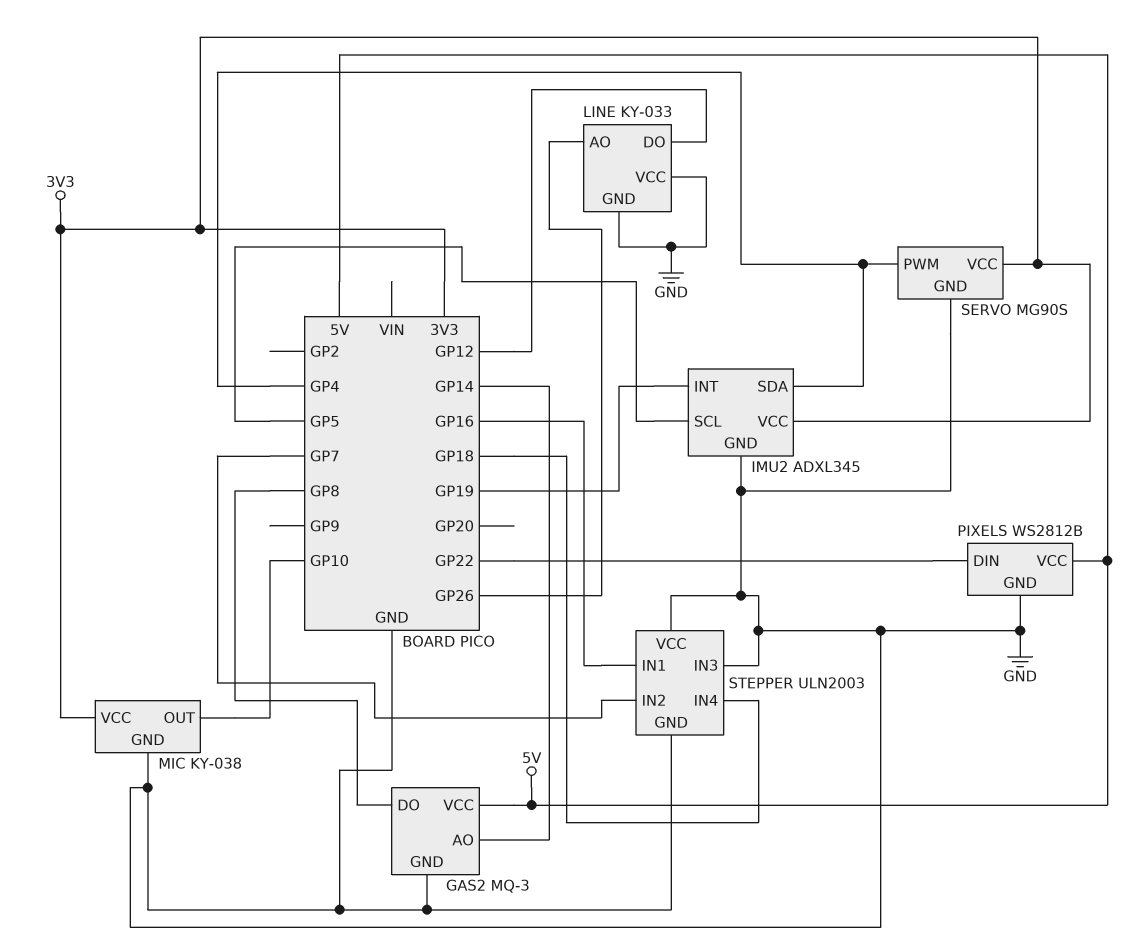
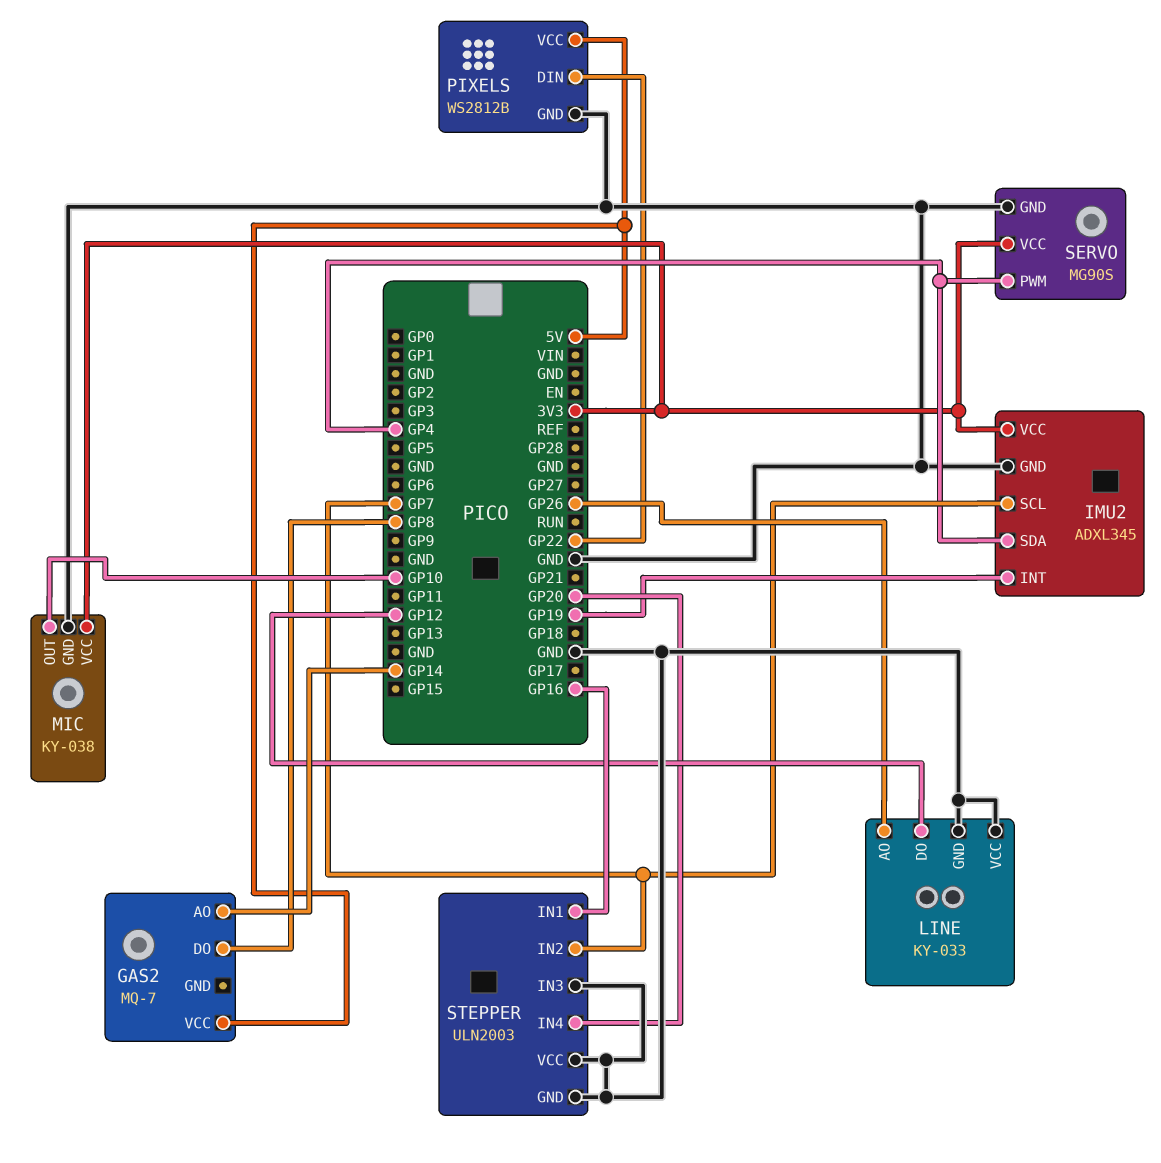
GAS2: MQ-3 -> MQ-7
GAS2 pin GND: GND -> none
IMU2 pin SCL: GP5 -> GP7
STEPPER pin IN4: GP18 -> GP20

